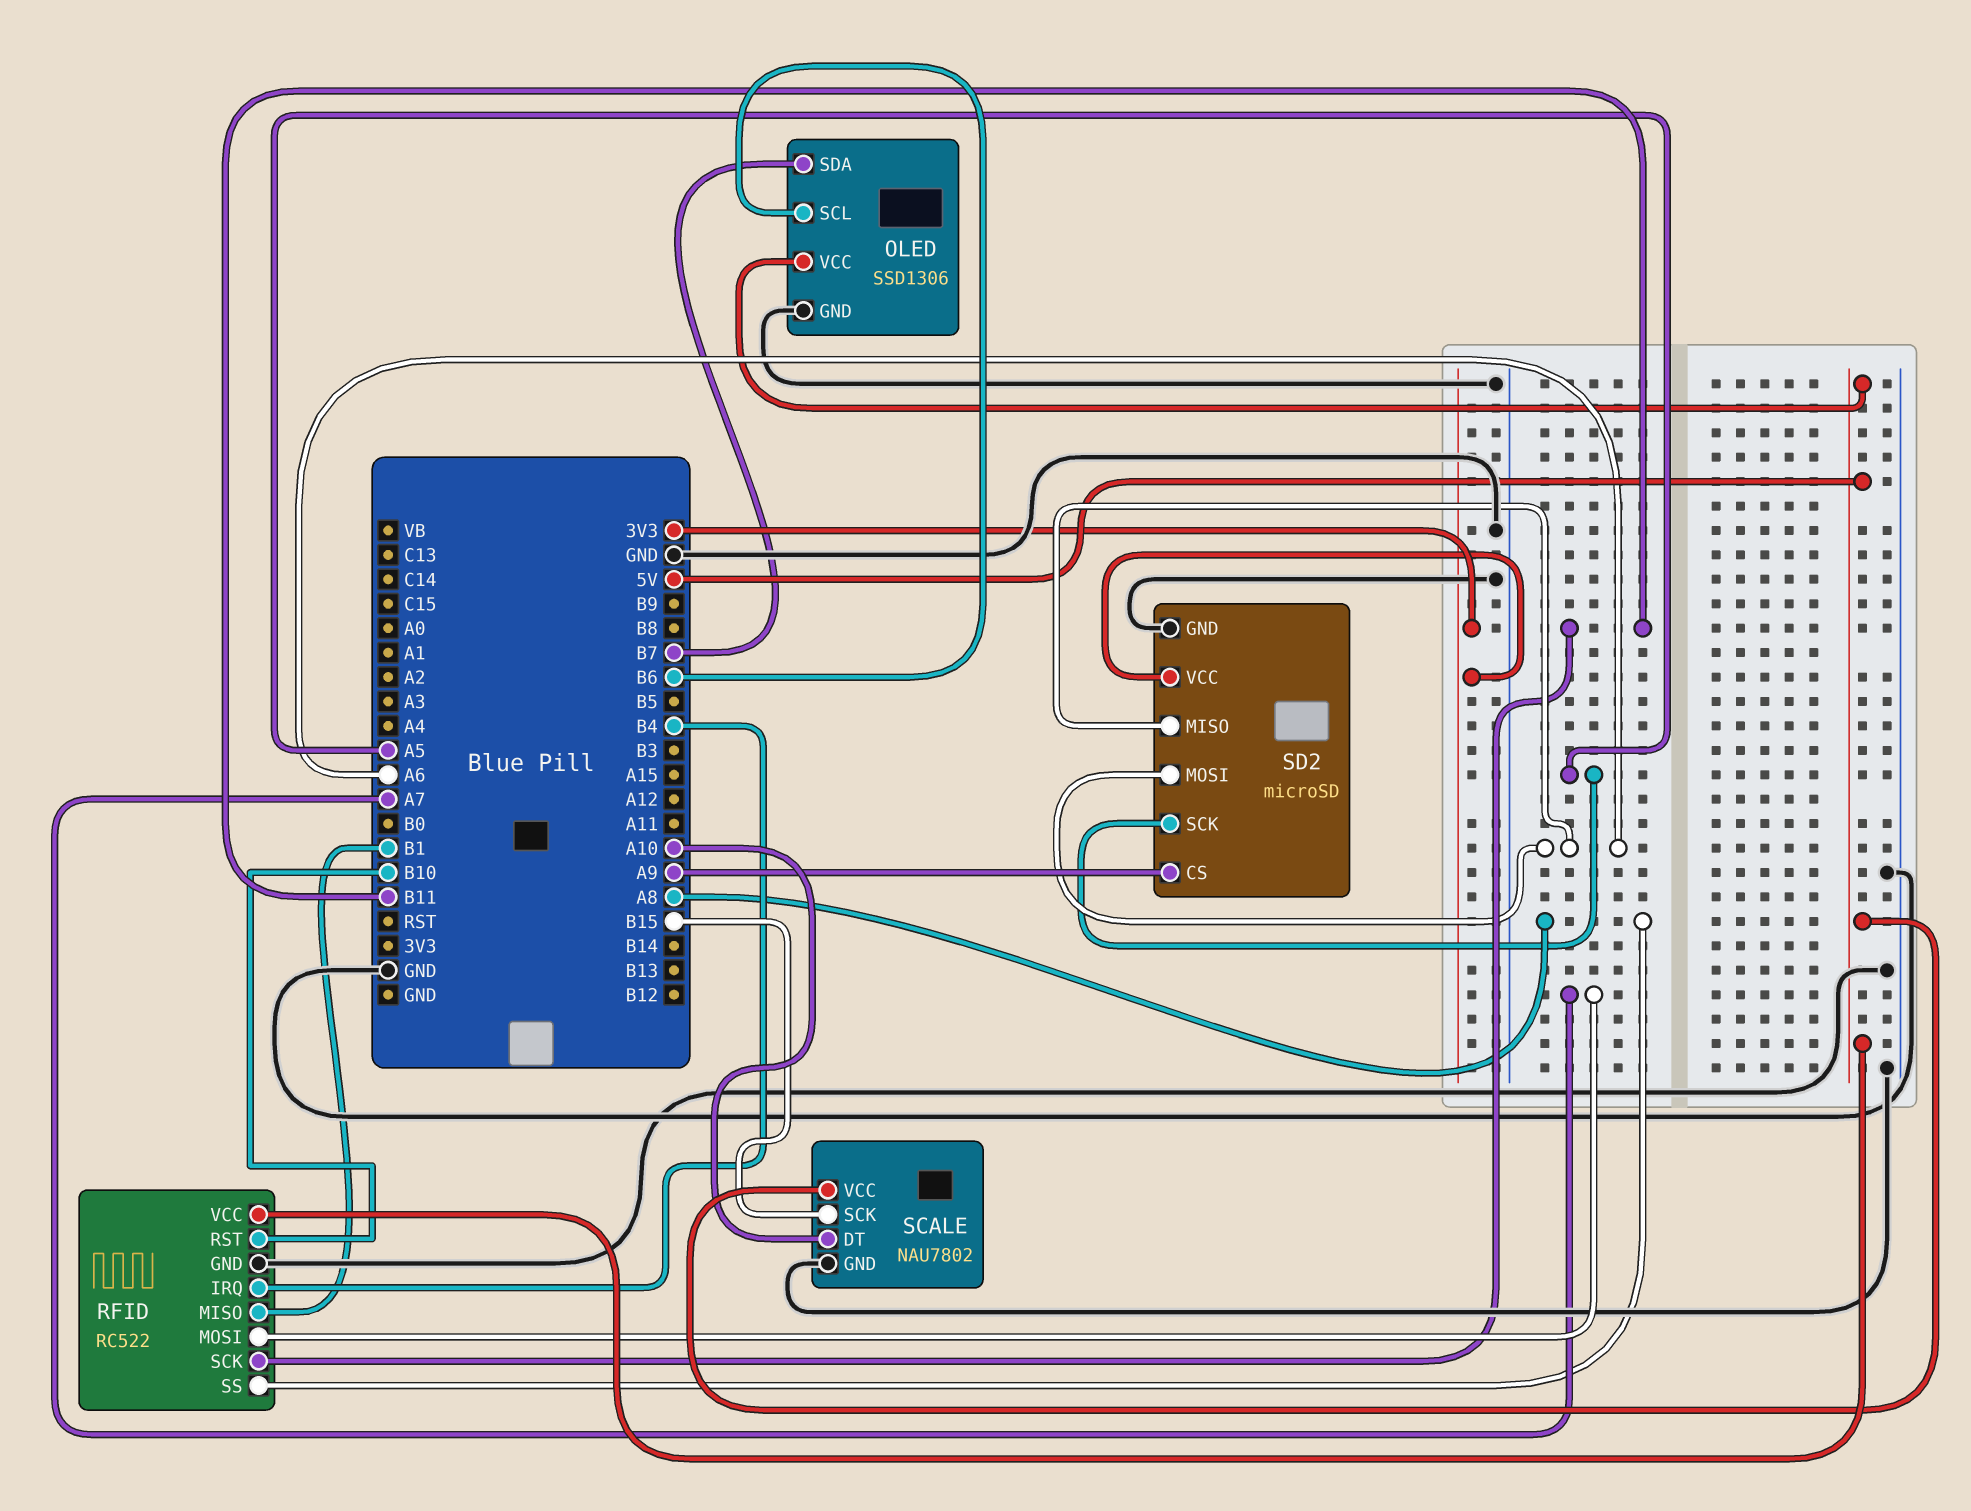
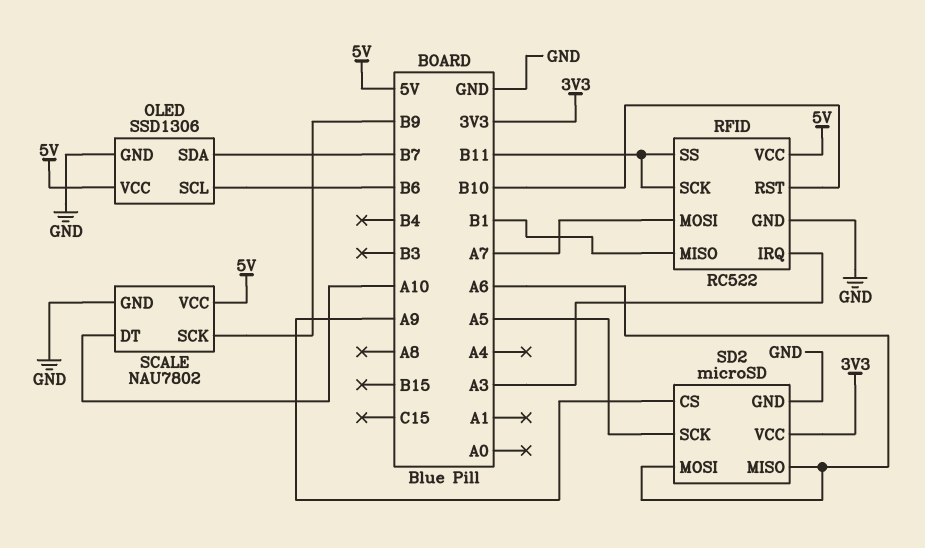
RFID pin IRQ: B4 -> A3
RFID pin SS: A8 -> B11
SCALE pin SCK: B15 -> B9

